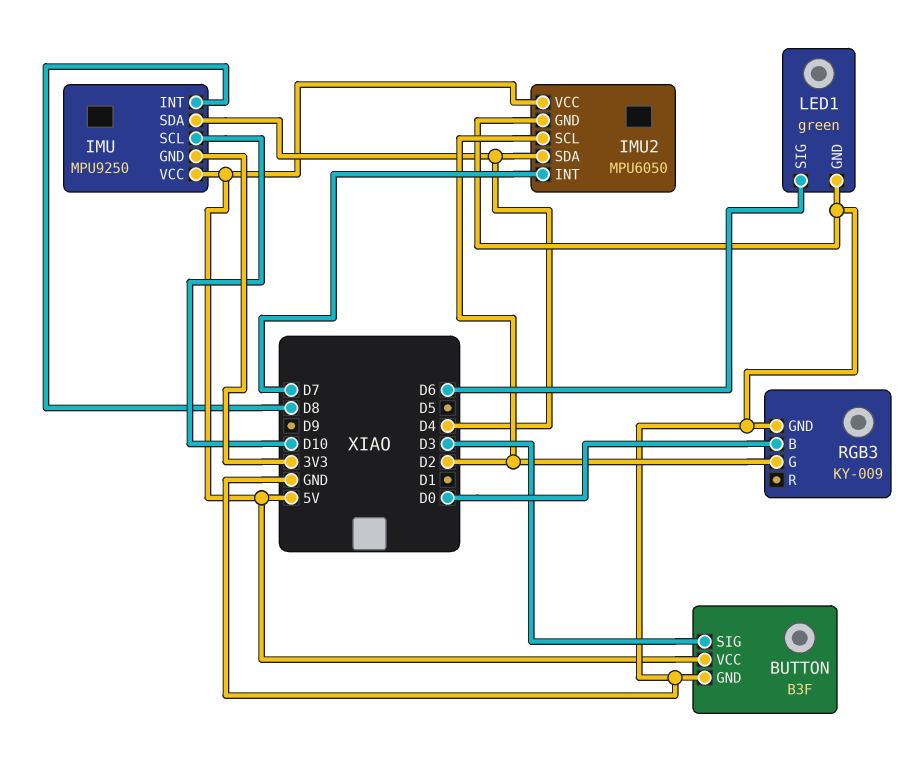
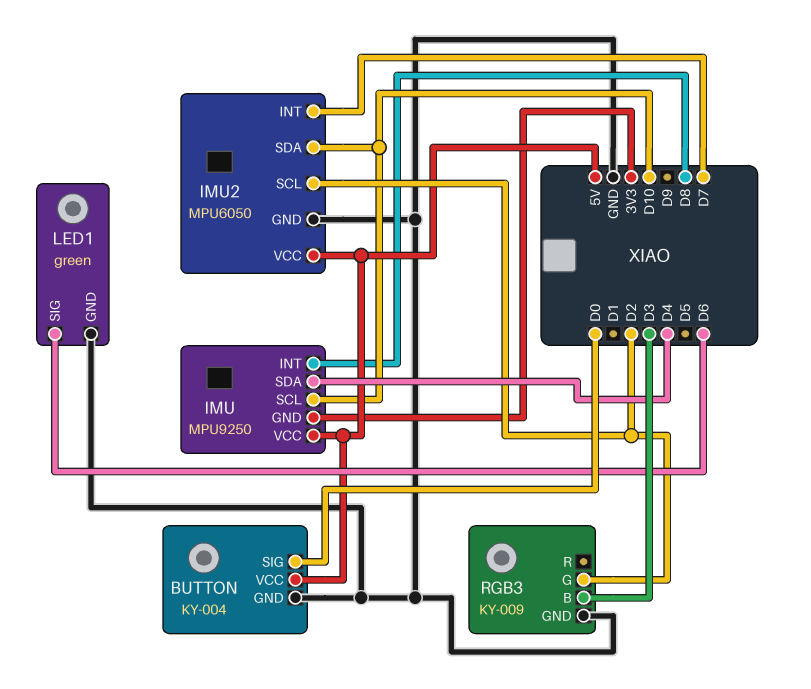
BUTTON: B3F -> KY-004
BUTTON pin SIG: D3 -> D0
IMU2 pin SDA: D4 -> D10
RGB3 pin B: D0 -> D3

